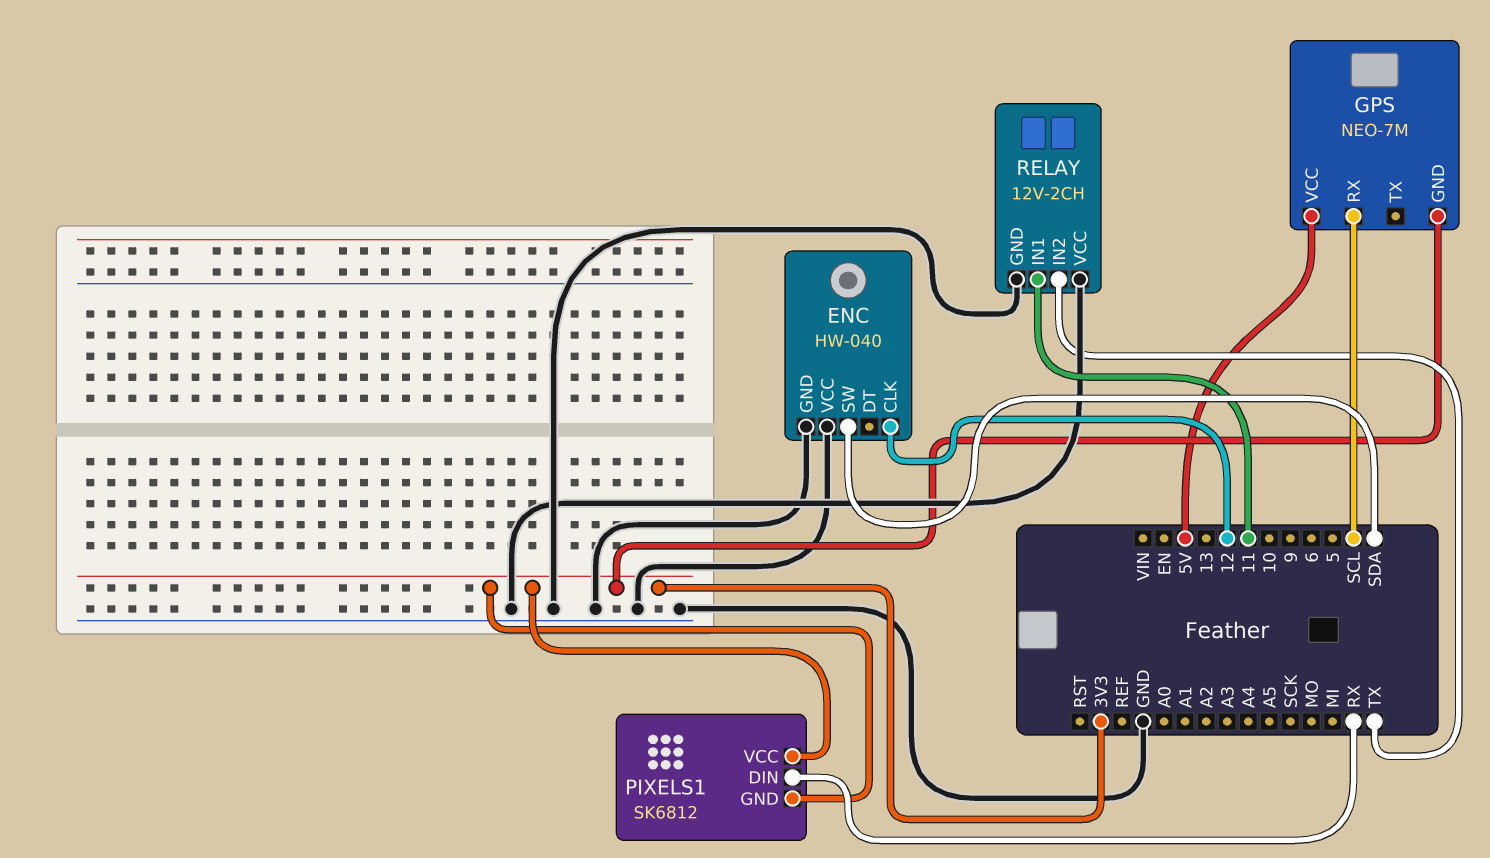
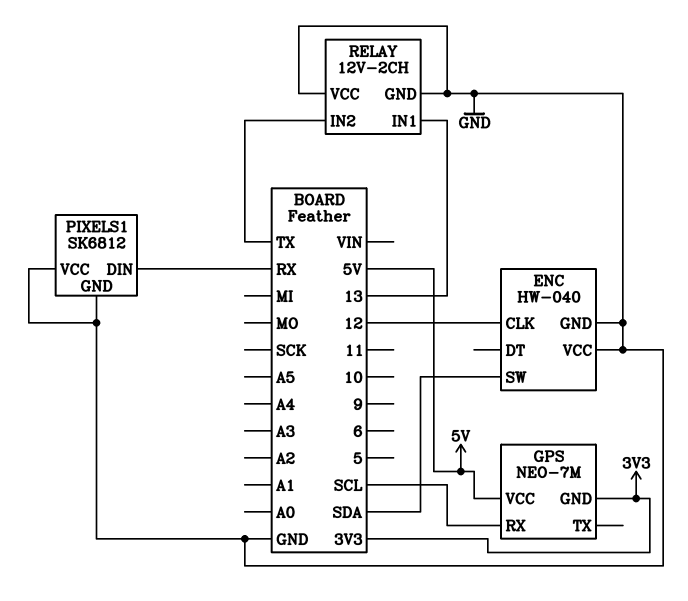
PIXELS1 pin GND: 3V3 -> GND
PIXELS1 pin VCC: 3V3 -> GND
RELAY pin IN1: 11 -> 13

